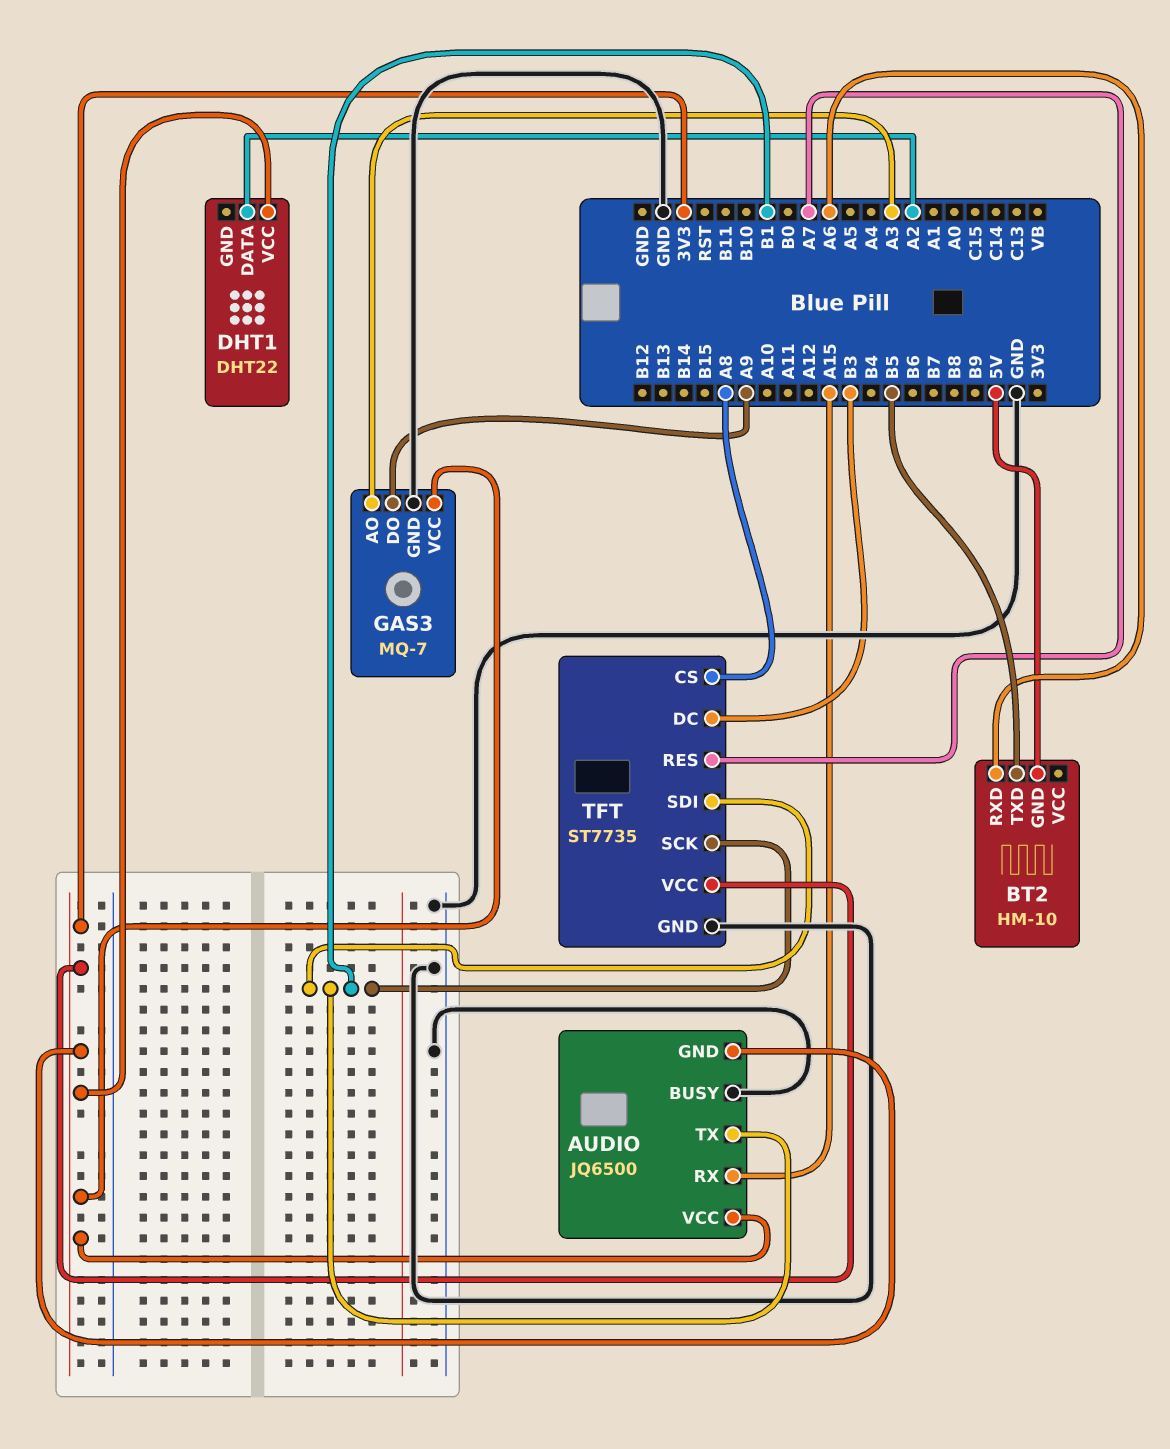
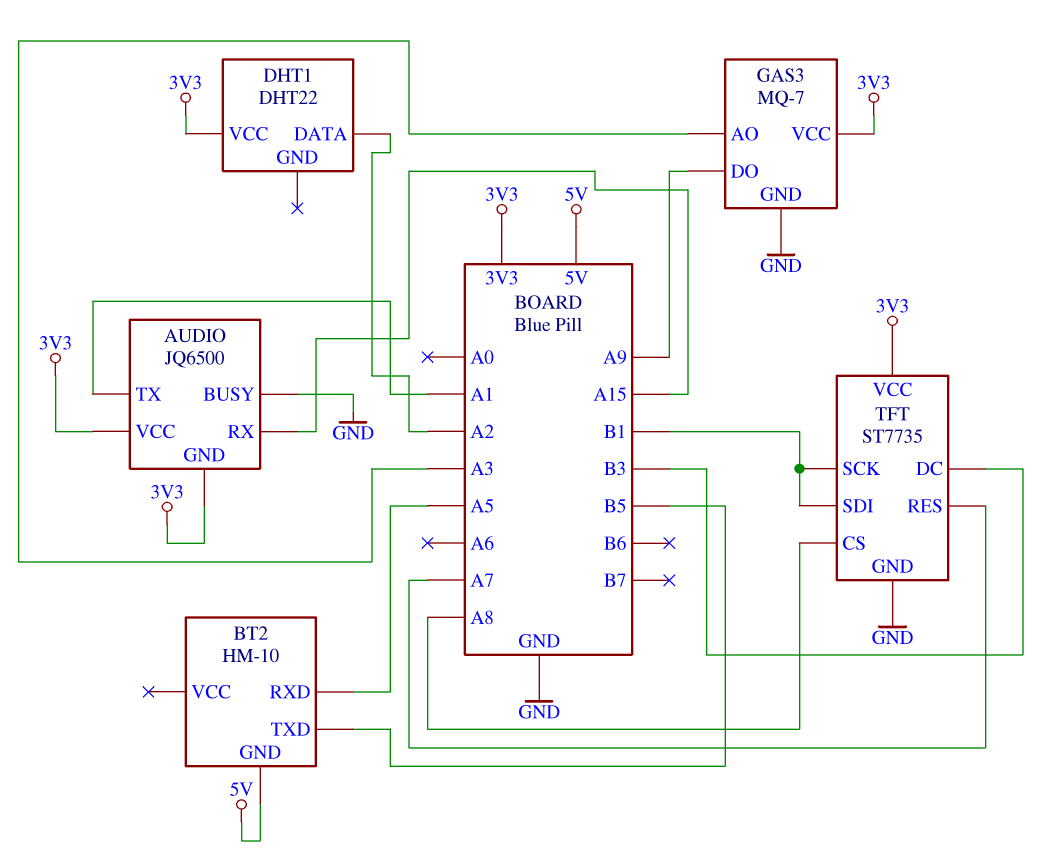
AUDIO pin TX: B1 -> A1
BT2 pin RXD: A6 -> A5

